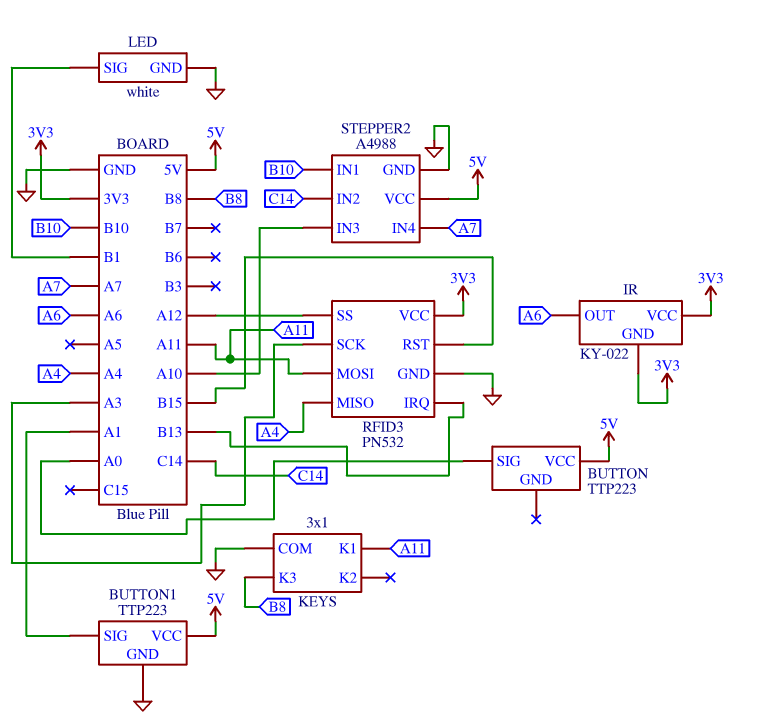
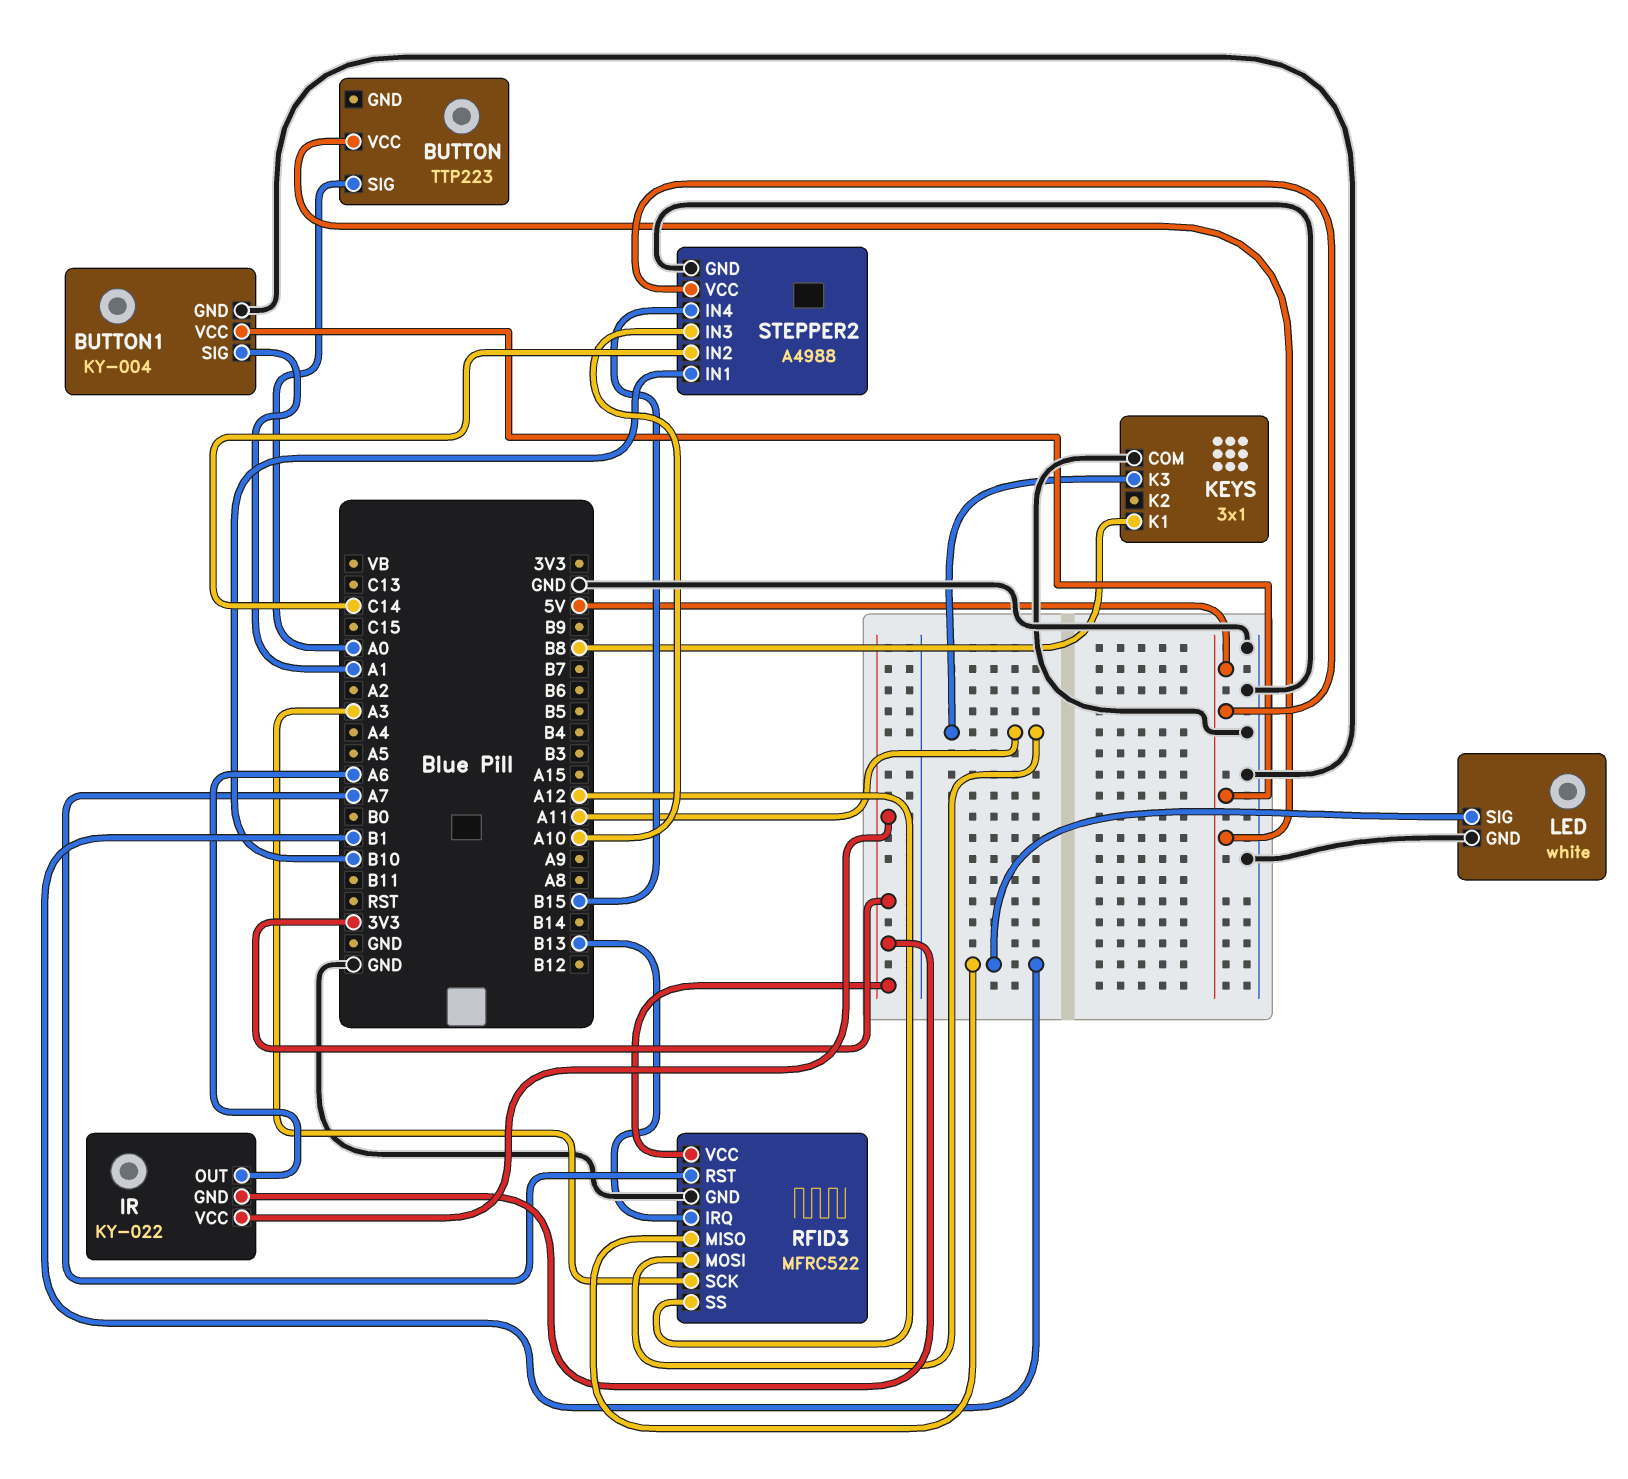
BUTTON1: TTP223 -> KY-004
KEYS pin K1: A11 -> B8
KEYS pin K3: B8 -> A11
RFID3: PN532 -> MFRC522
RFID3 pin MISO: A4 -> B1
RFID3 pin RST: B15 -> A7
STEPPER2 pin IN4: A7 -> B15

